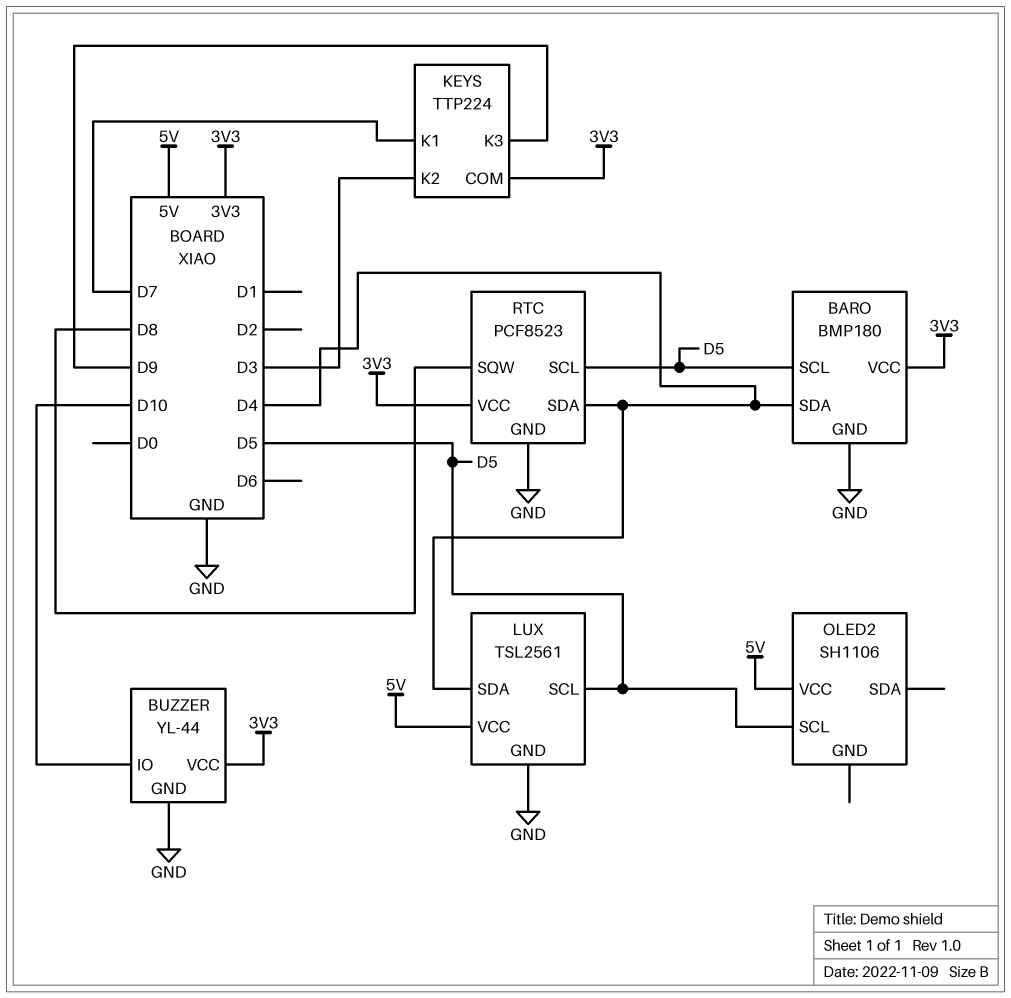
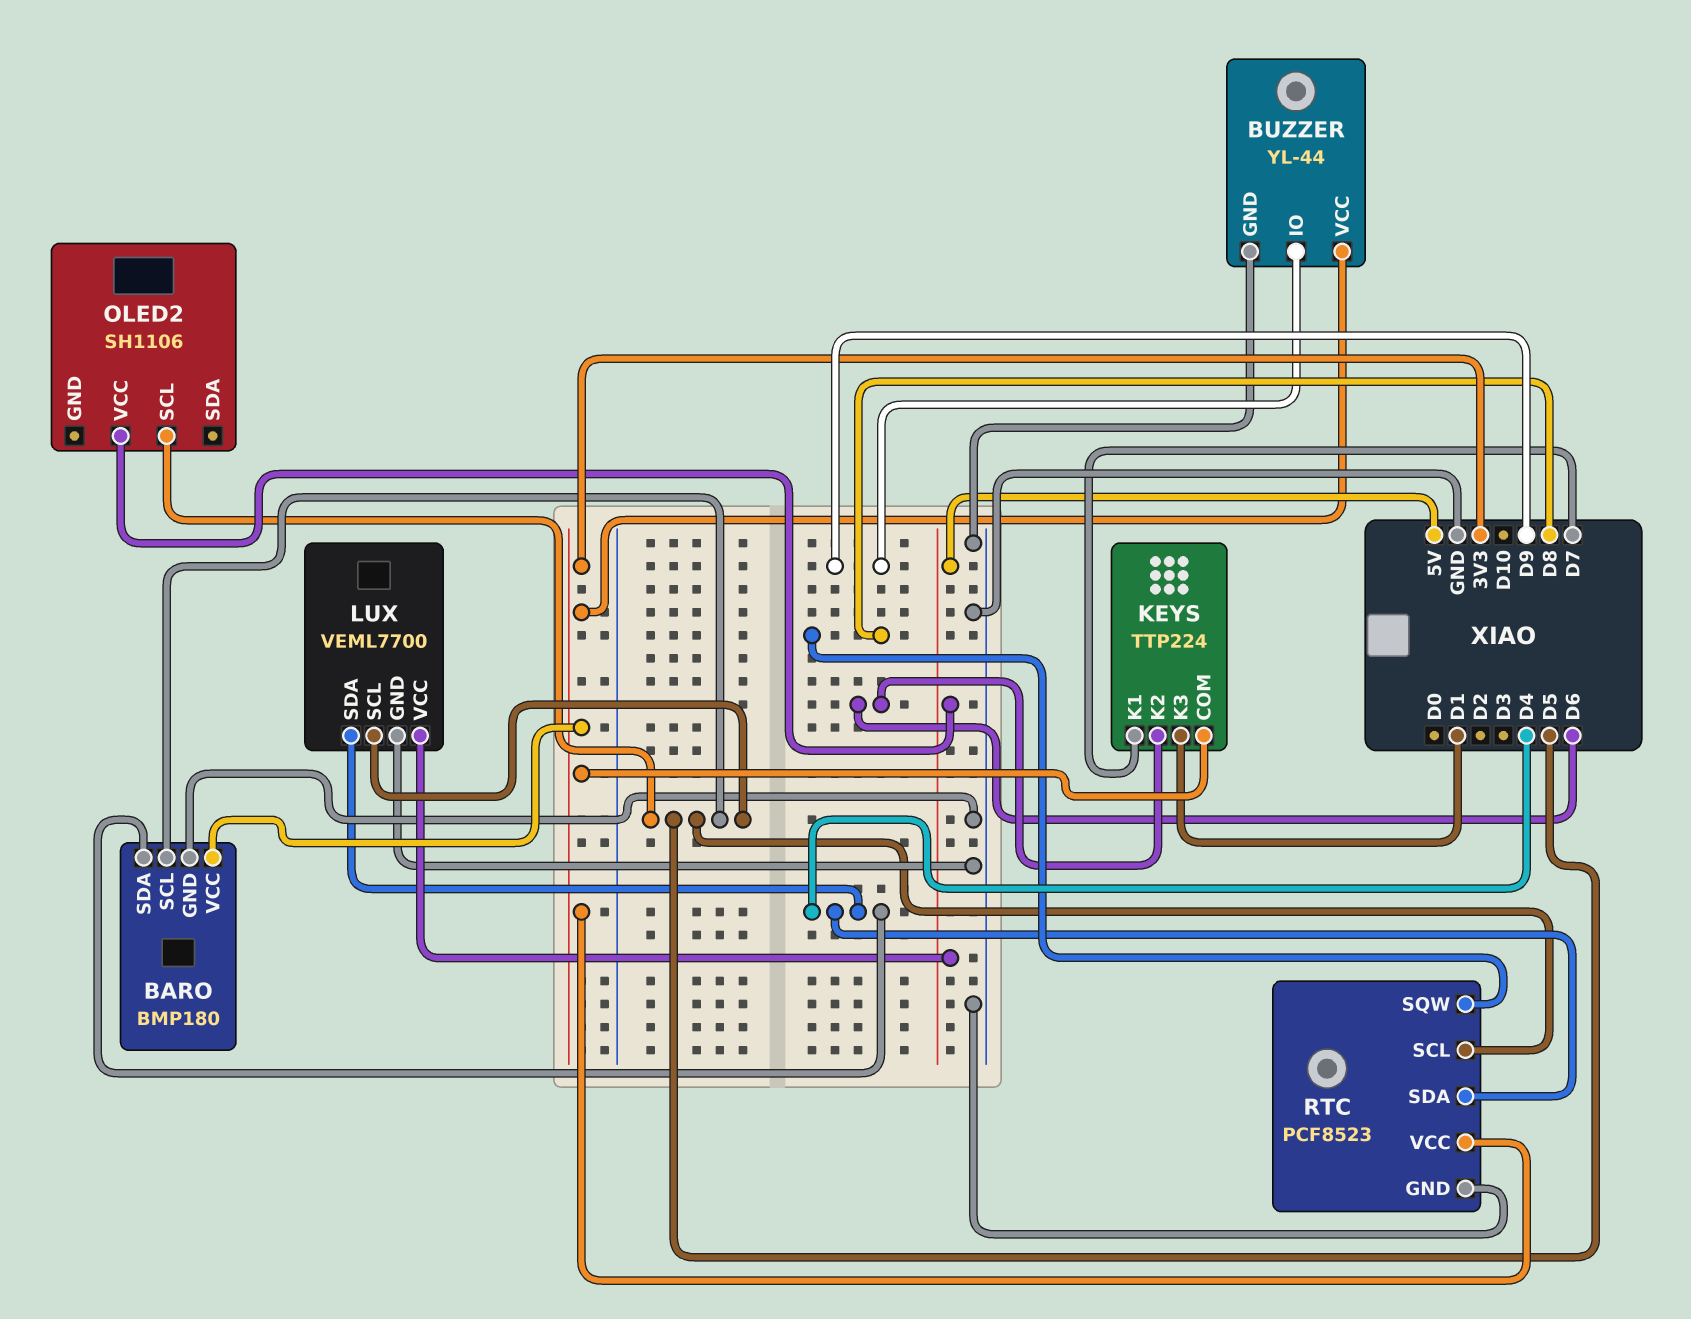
BUZZER pin IO: D10 -> D9
KEYS pin K2: D3 -> D6
KEYS pin K3: D9 -> D1
LUX: TSL2561 -> VEML7700

